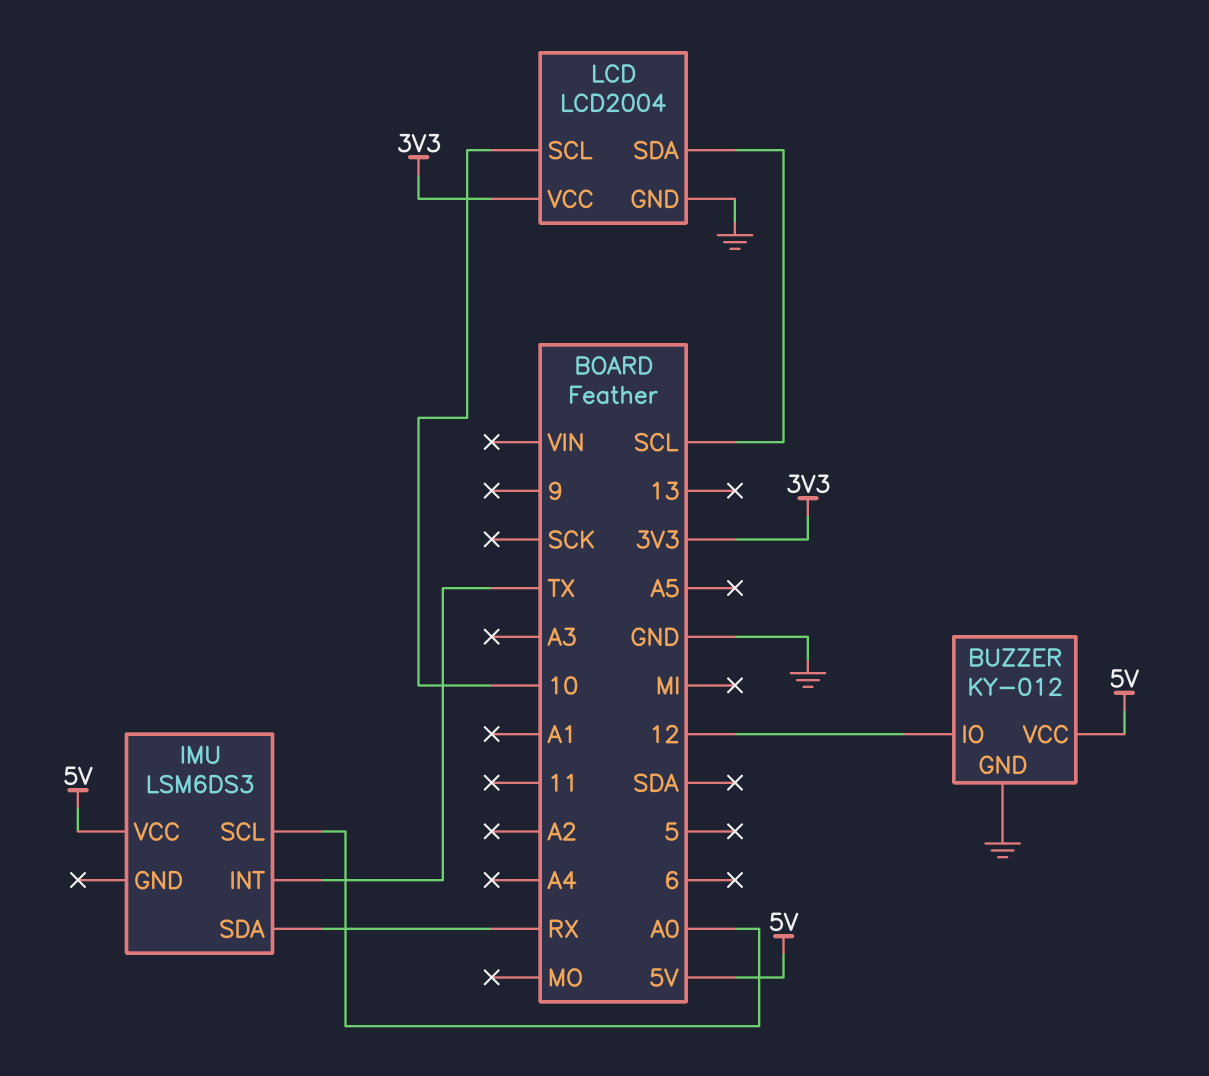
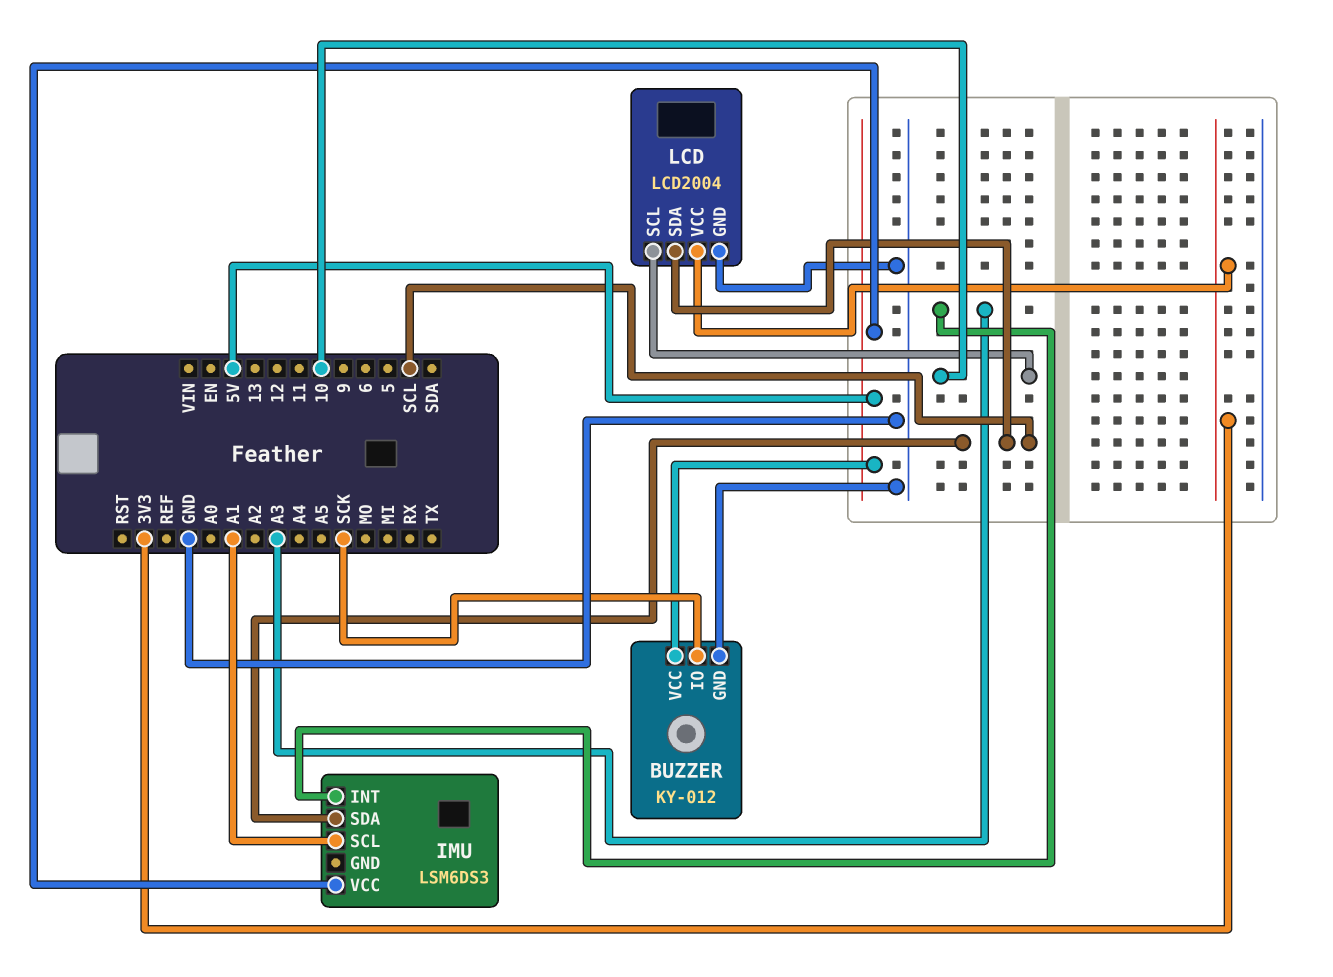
BUZZER pin IO: 12 -> SCK
IMU pin INT: TX -> A3
IMU pin SCL: A0 -> A1
IMU pin SDA: RX -> SCL

